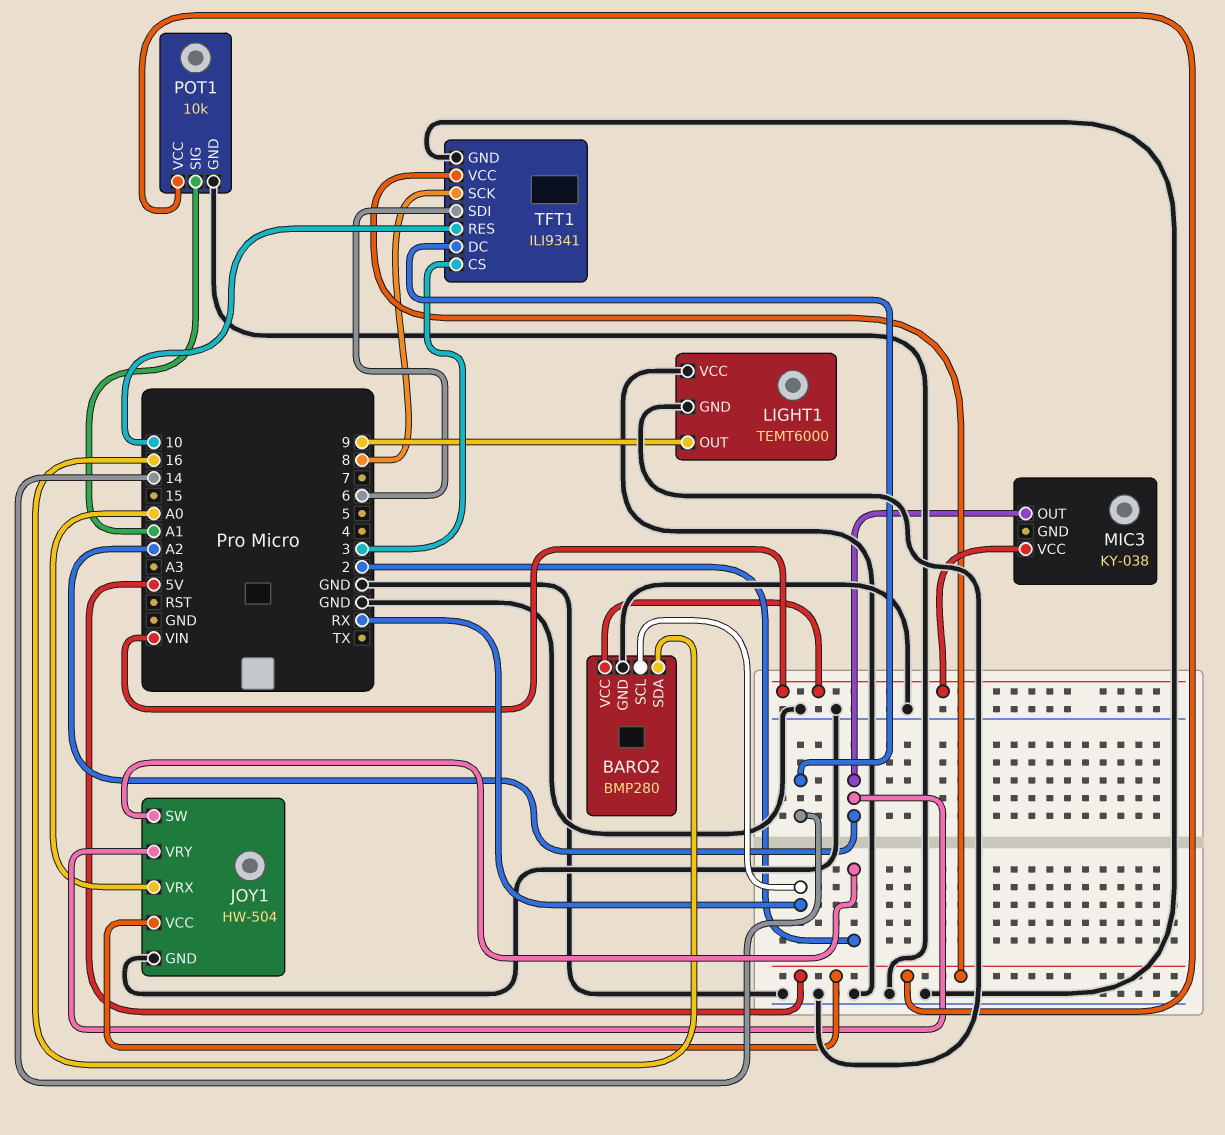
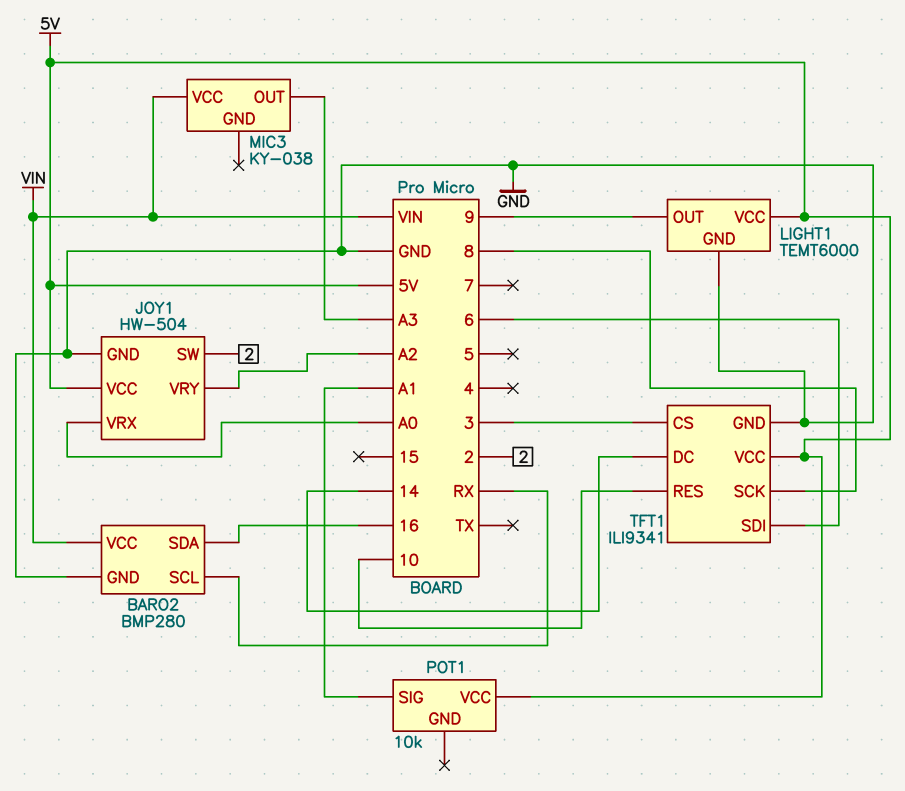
LIGHT1 pin VCC: GND -> 5V
MIC3 pin OUT: A2 -> A3
POT1 pin GND: GND -> none

